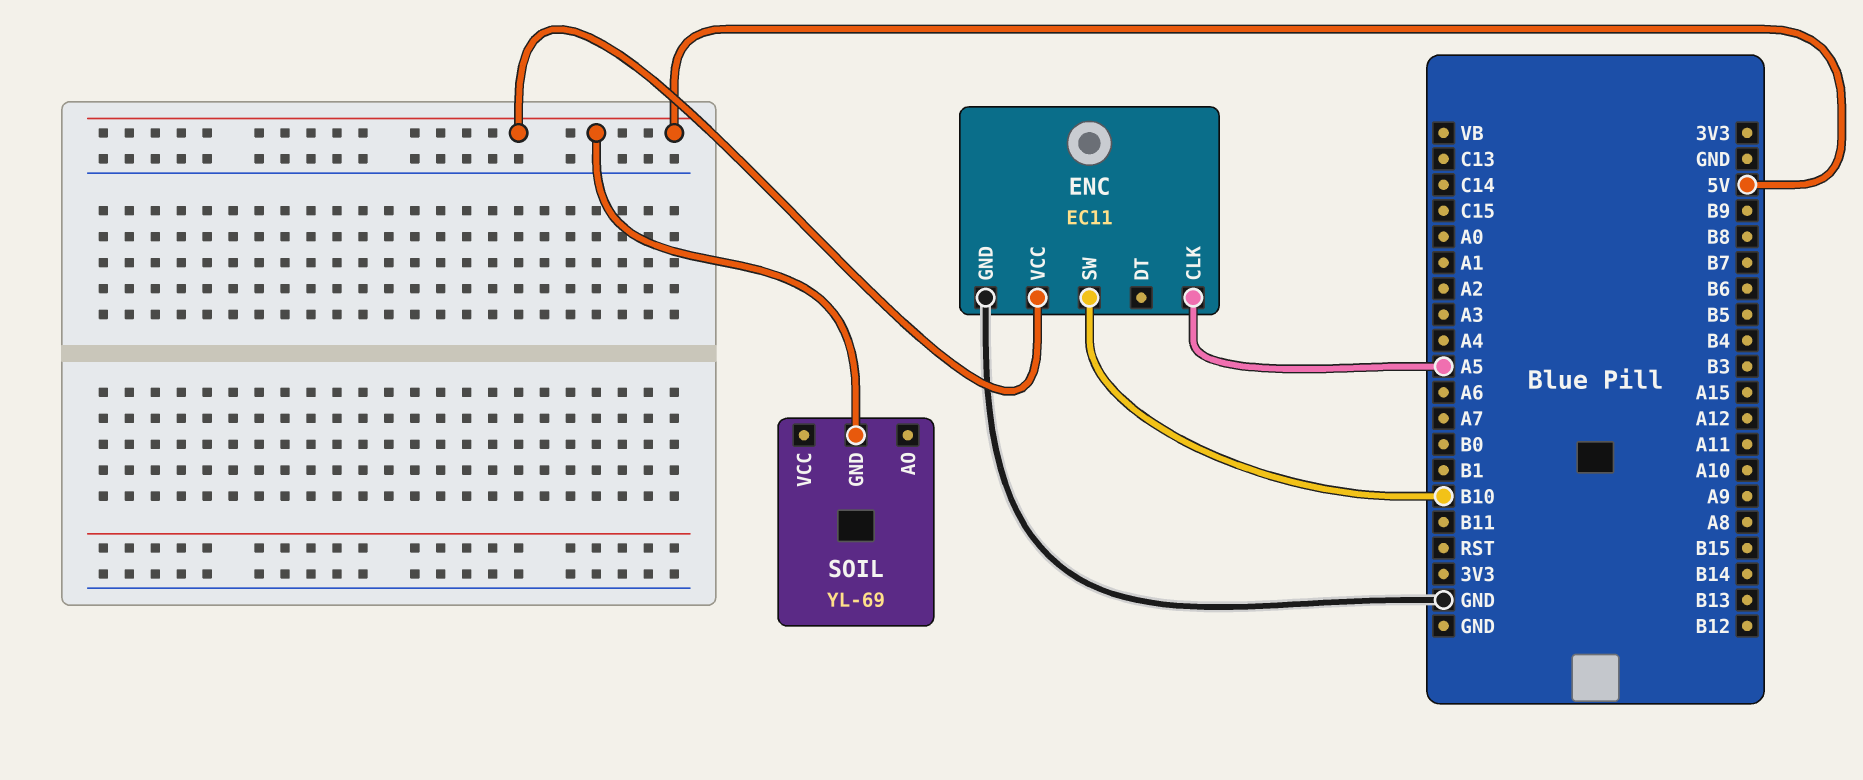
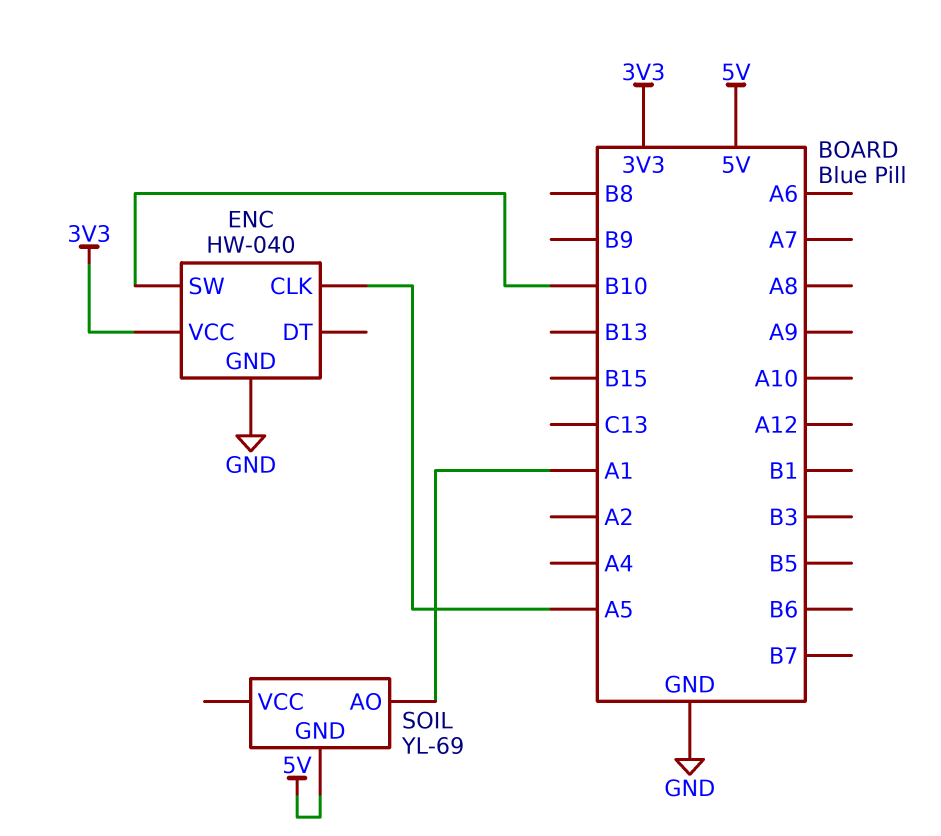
ENC: EC11 -> HW-040
ENC pin VCC: 5V -> 3V3
SOIL pin AO: none -> A1

